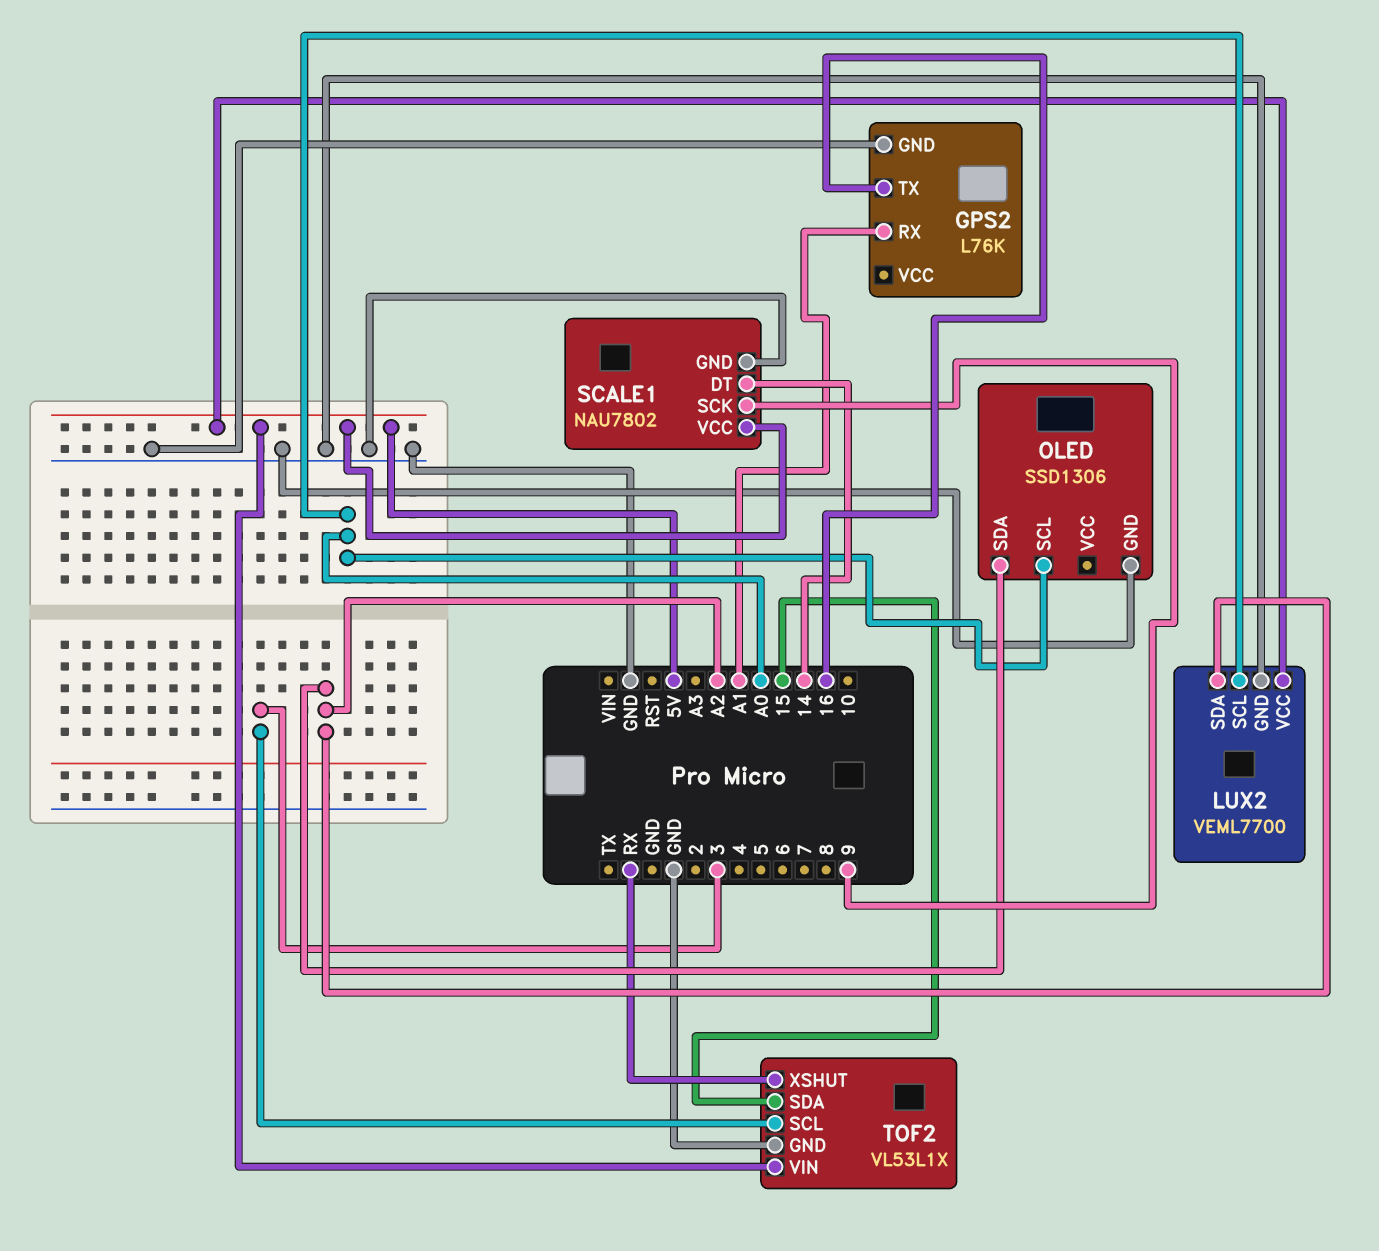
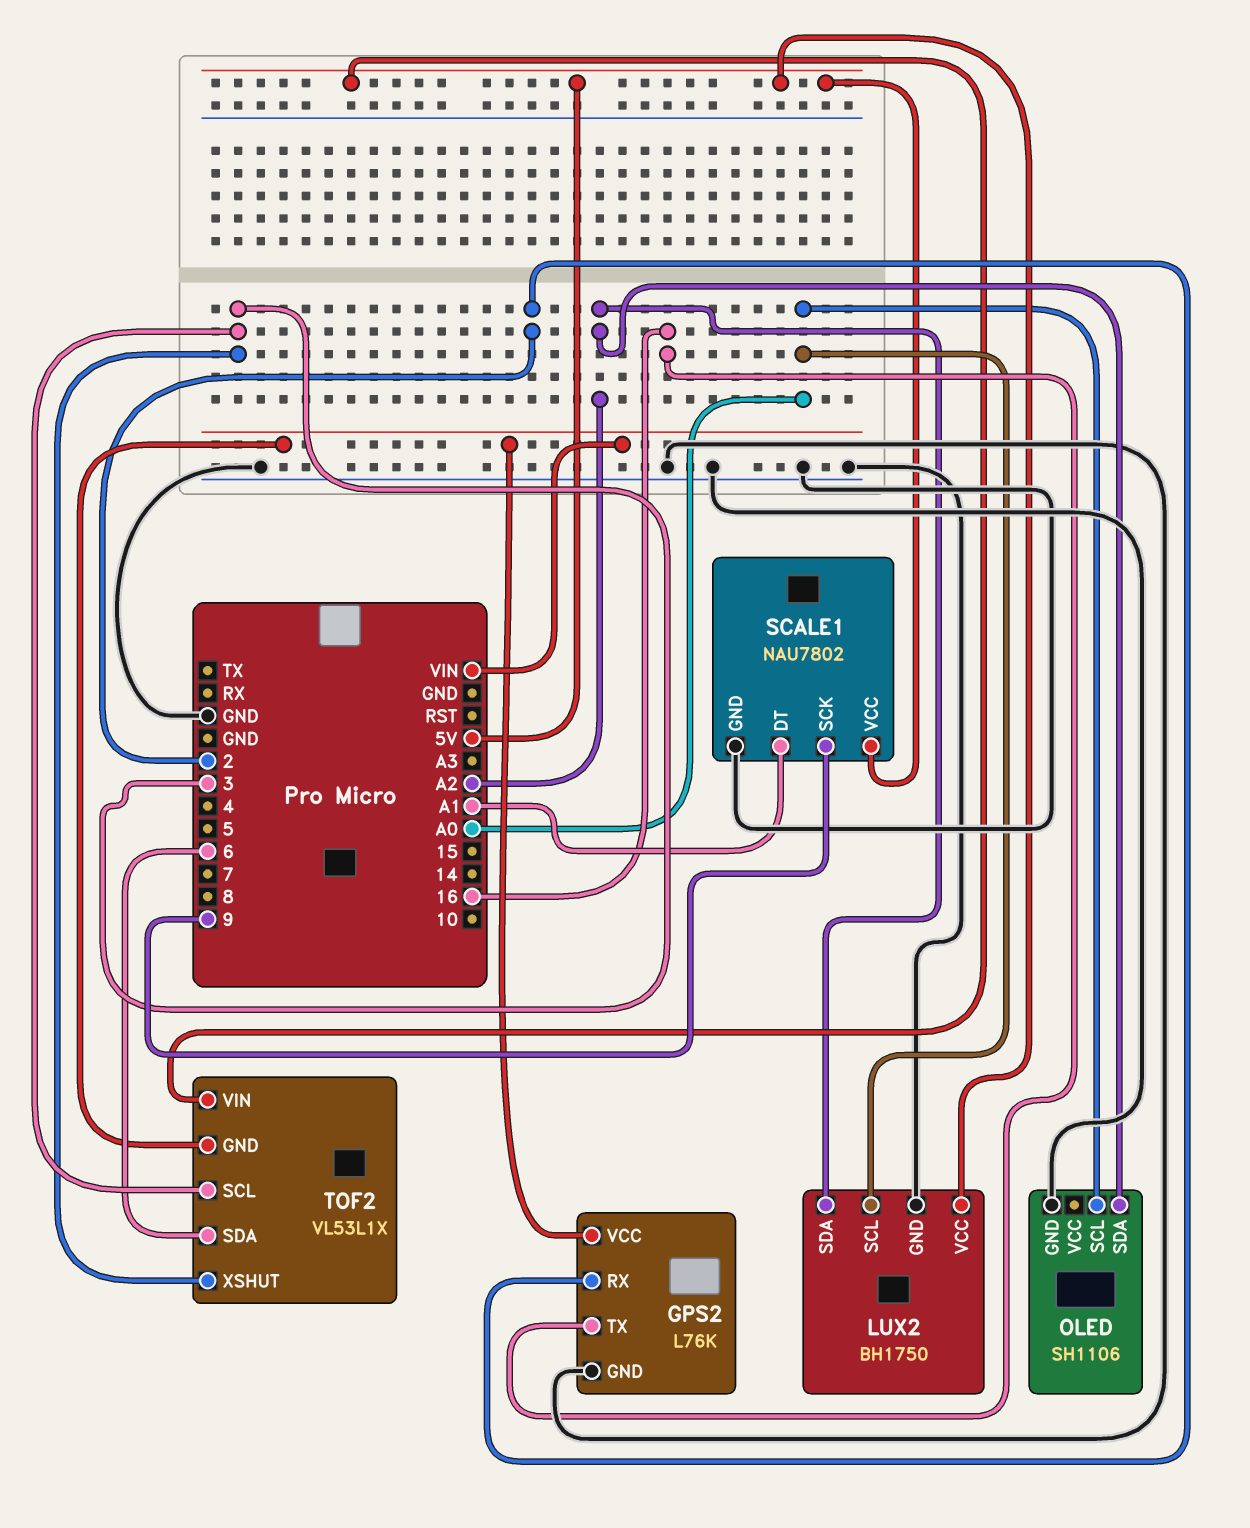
GPS2 pin RX: A1 -> 2
GPS2 pin VCC: none -> VIN
LUX2: VEML7700 -> BH1750
OLED: SSD1306 -> SH1106
SCALE1 pin DT: 14 -> A1
TOF2 pin GND: GND -> VIN
TOF2 pin SDA: 15 -> 6
TOF2 pin XSHUT: RX -> 3

